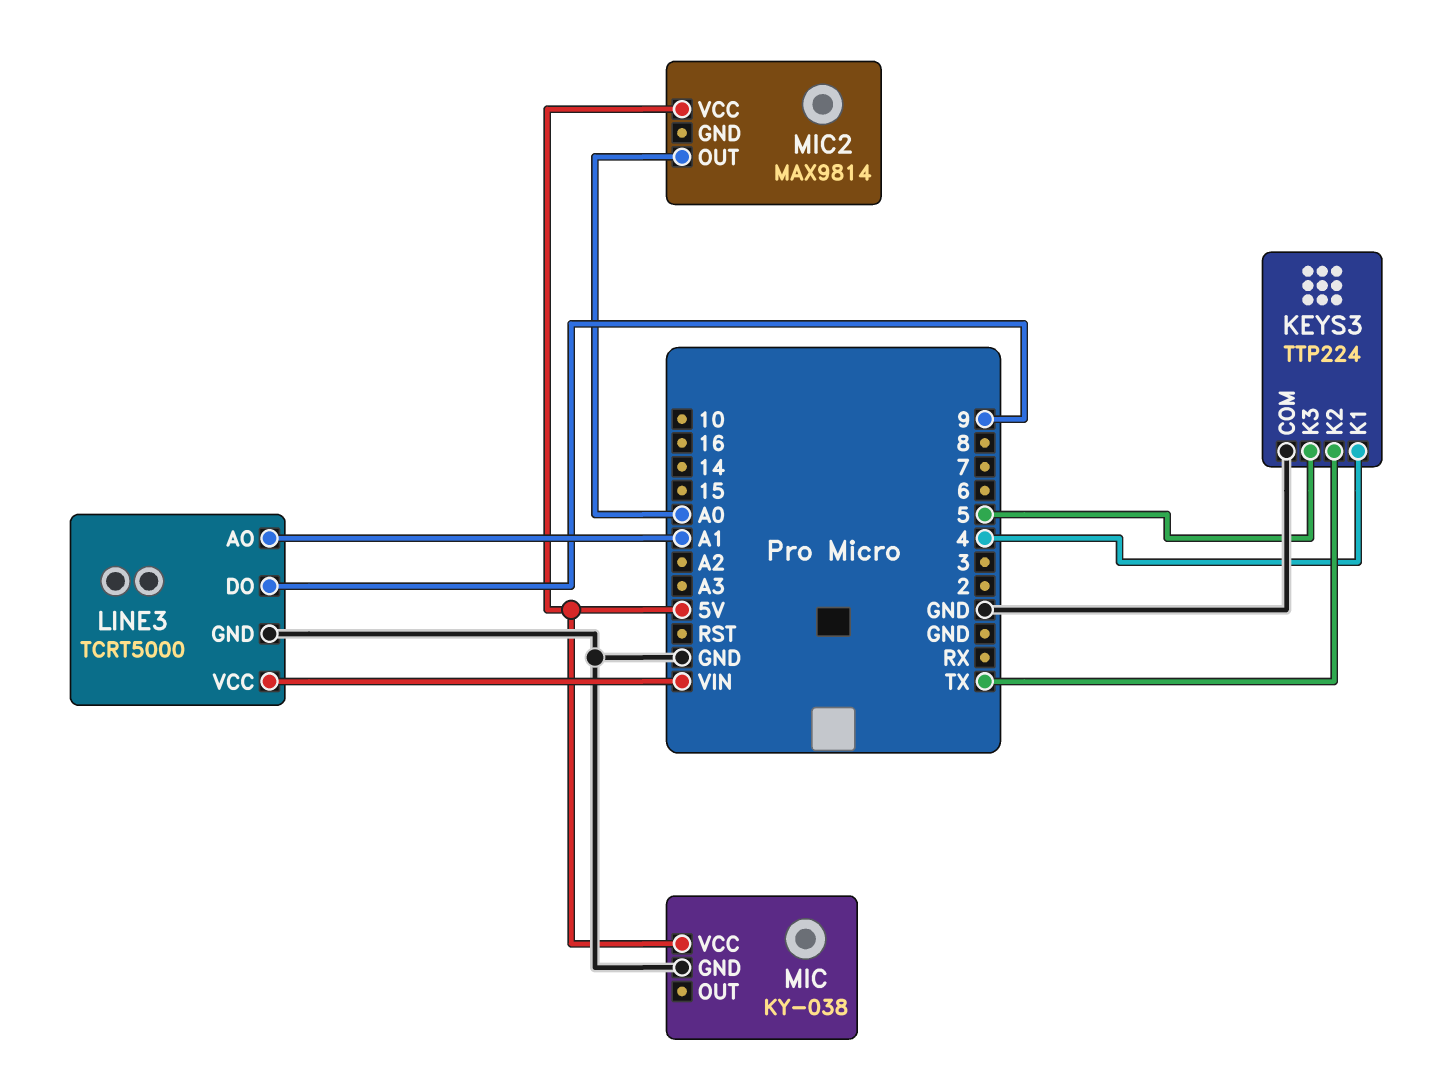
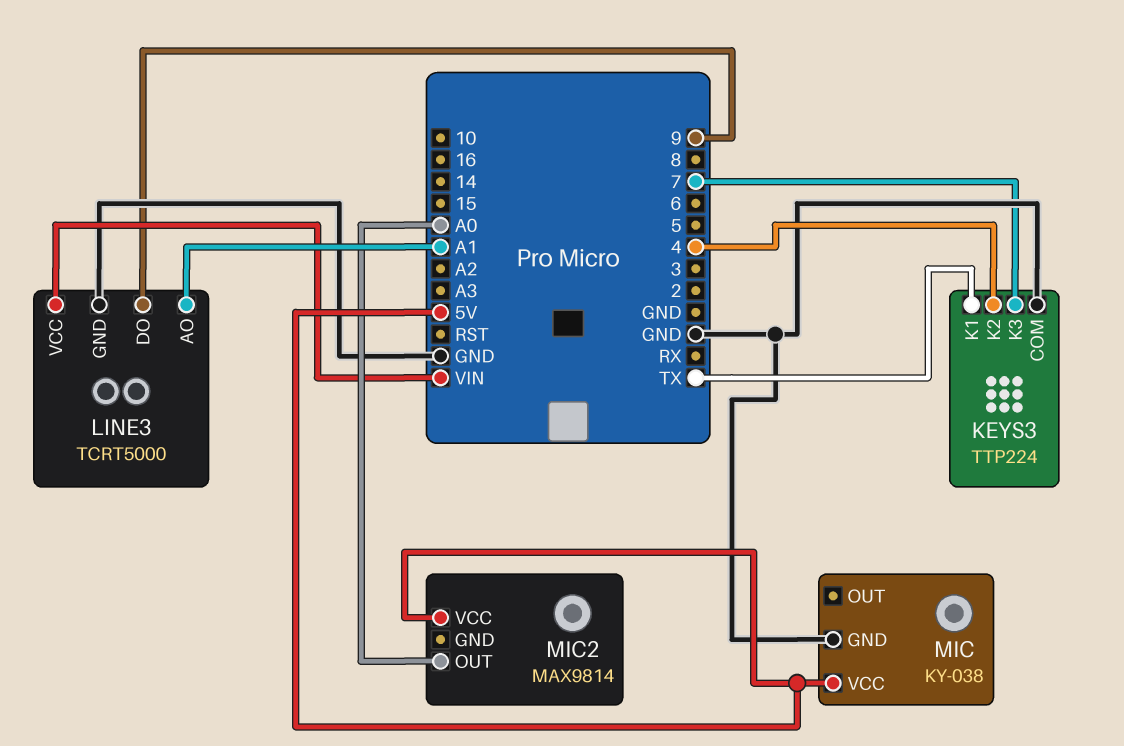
KEYS3 pin K1: 4 -> TX
KEYS3 pin K2: TX -> 4
KEYS3 pin K3: 5 -> 7

